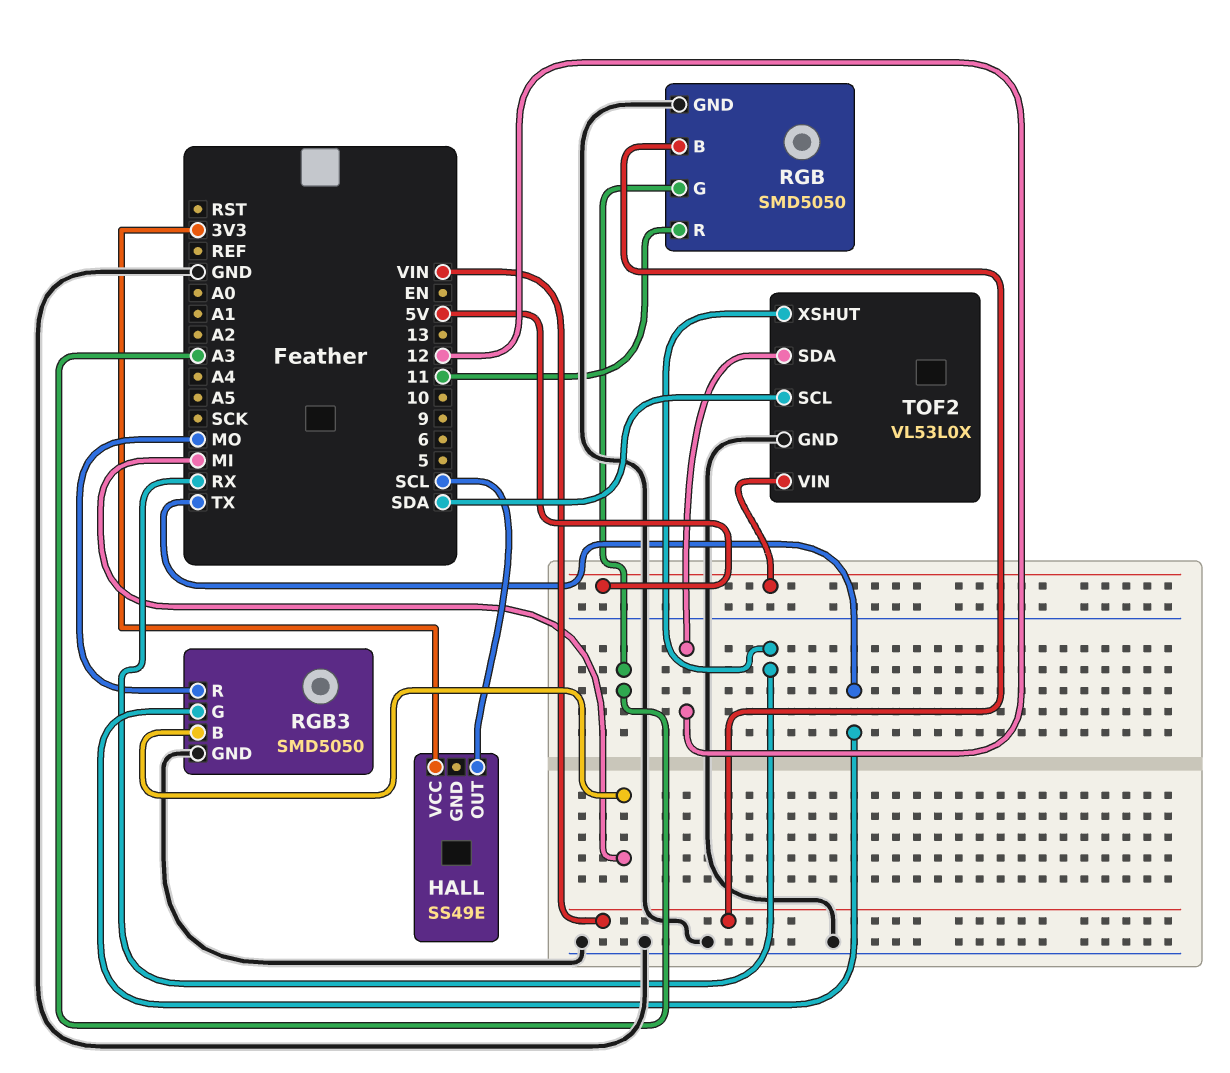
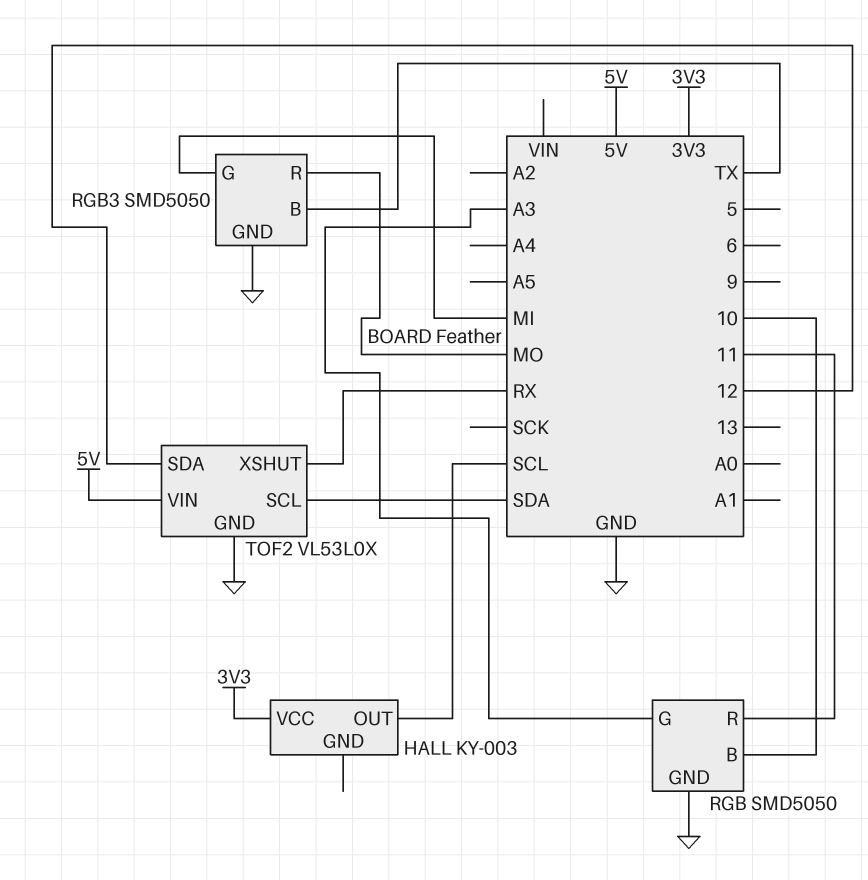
HALL: SS49E -> KY-003
RGB pin B: VIN -> 10
RGB3 pin B: MI -> TX
RGB3 pin G: TX -> MI

